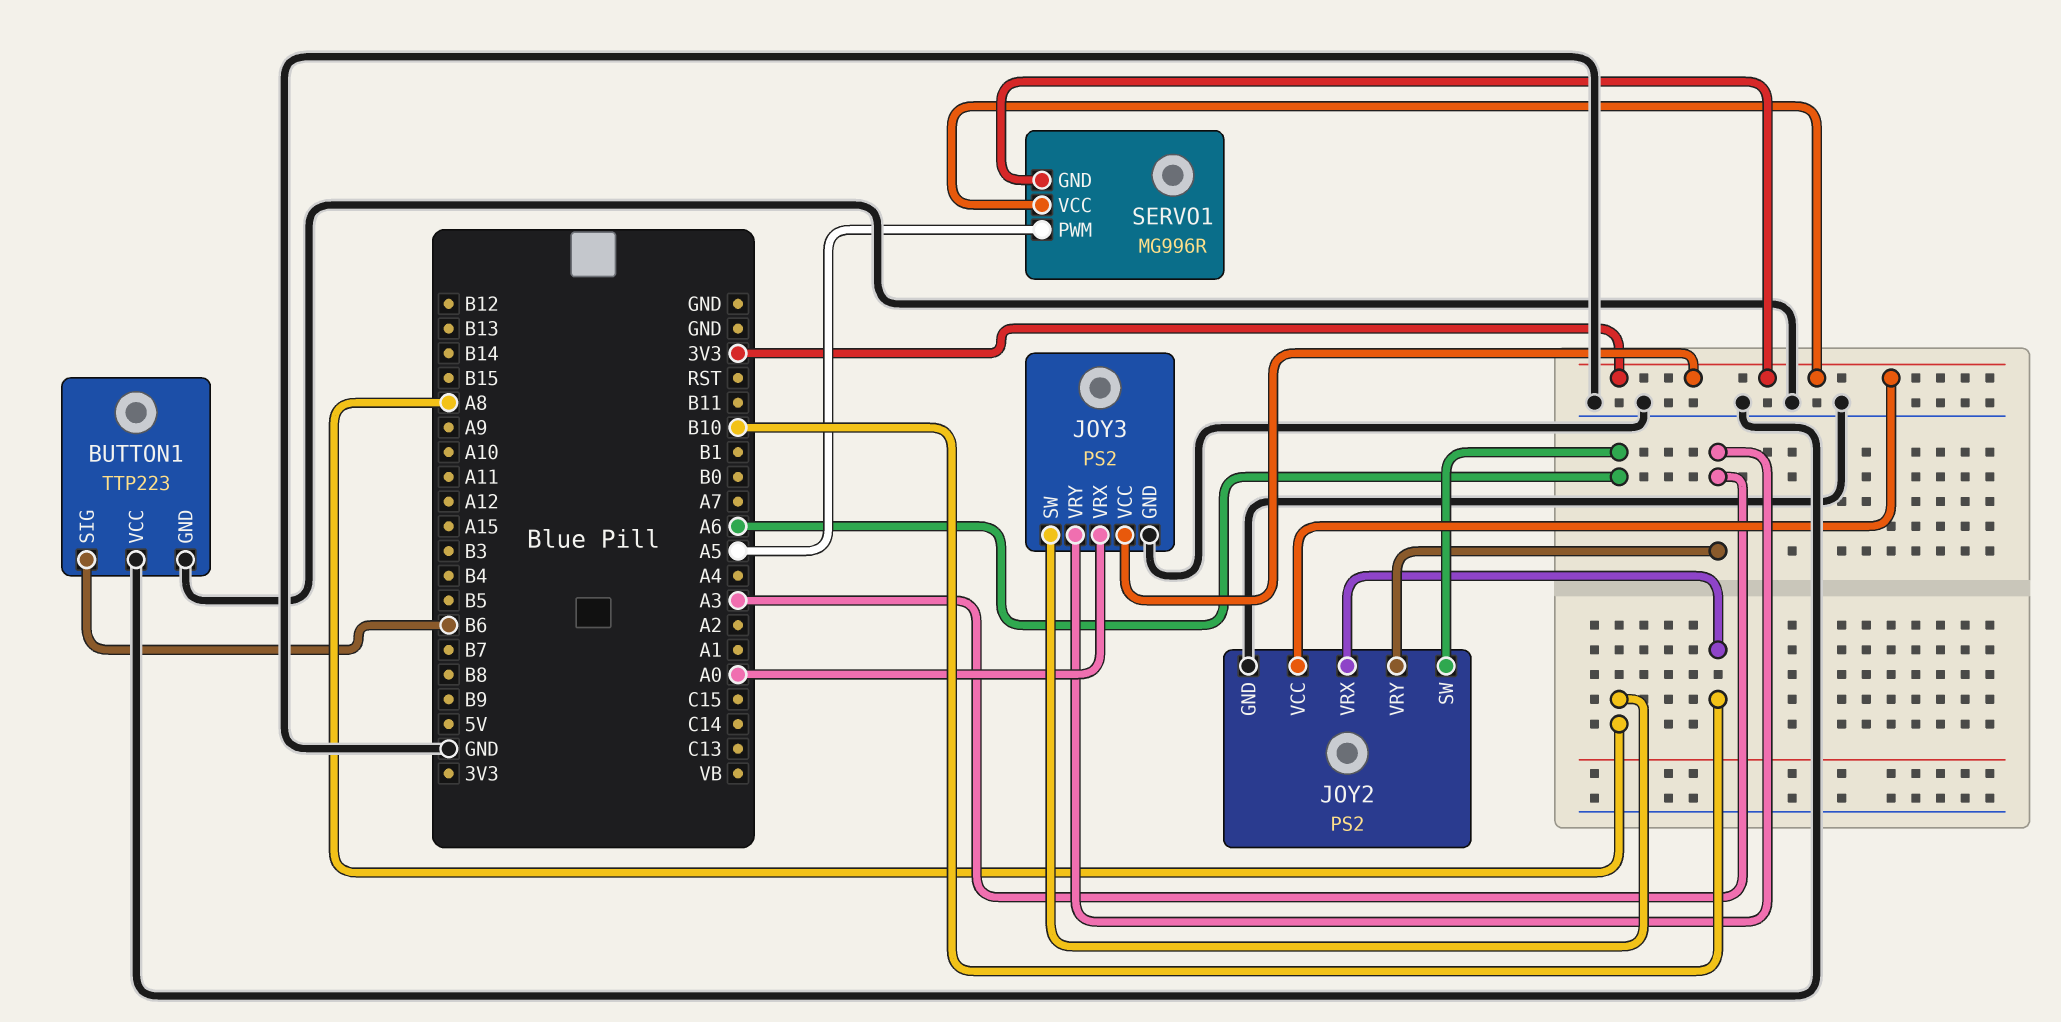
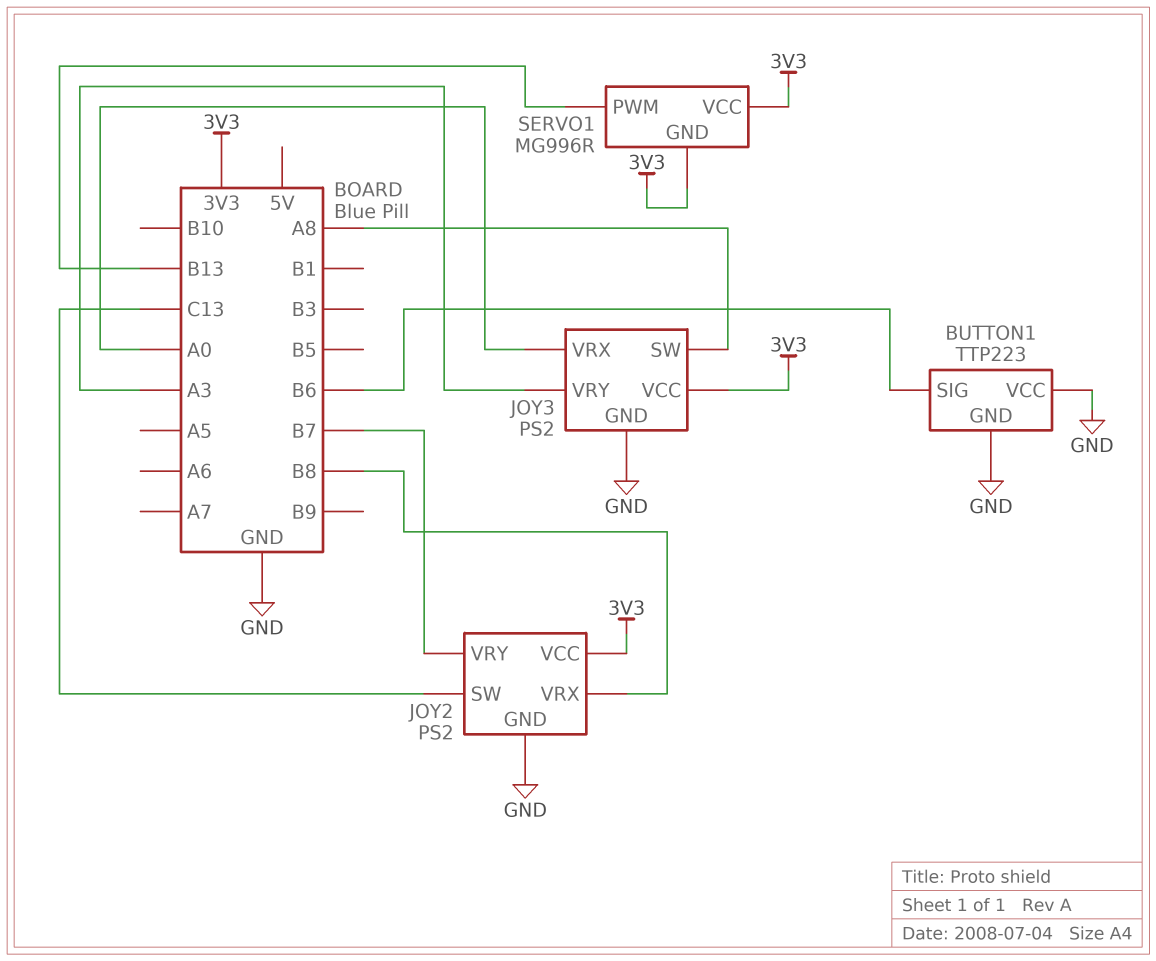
JOY2 pin SW: A6 -> C13
JOY2 pin VRX: B10 -> B8
JOY2 pin VRY: A3 -> B7
SERVO1 pin PWM: A5 -> B13

